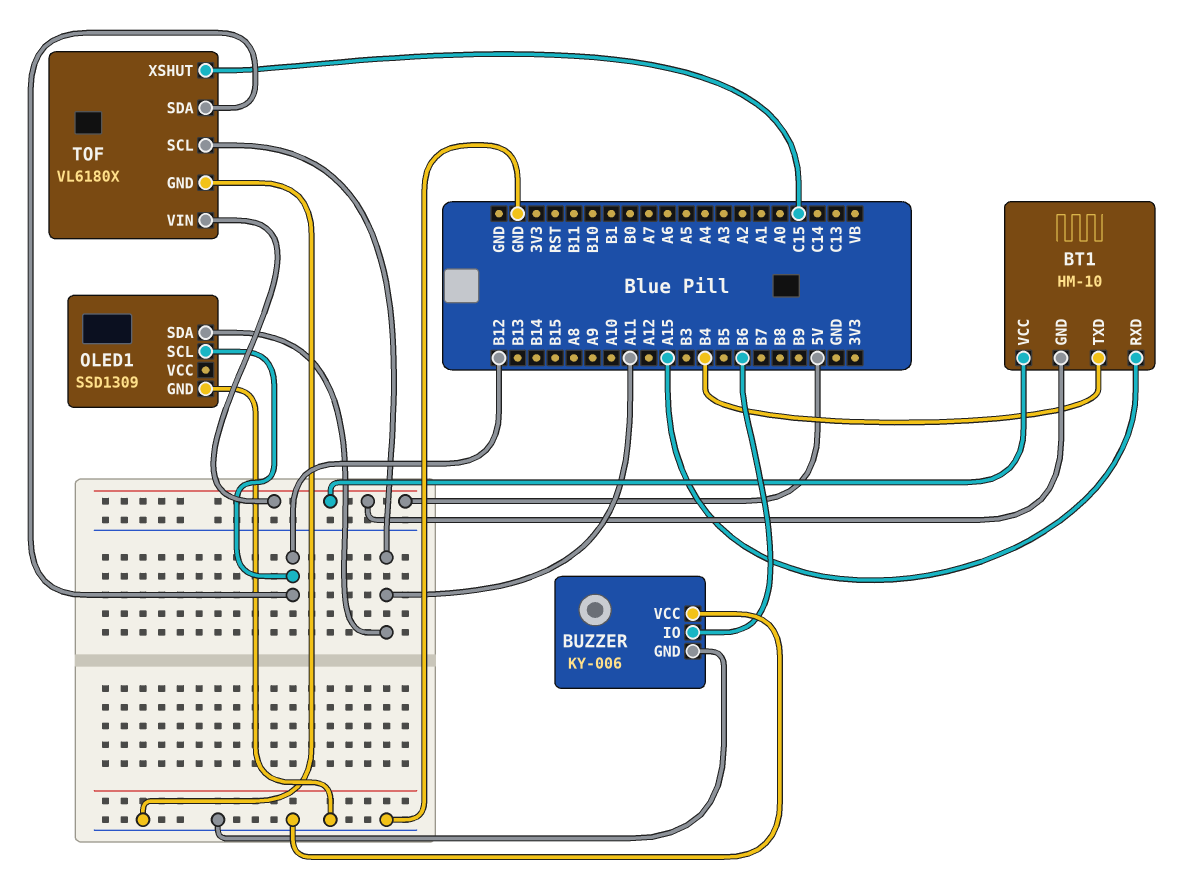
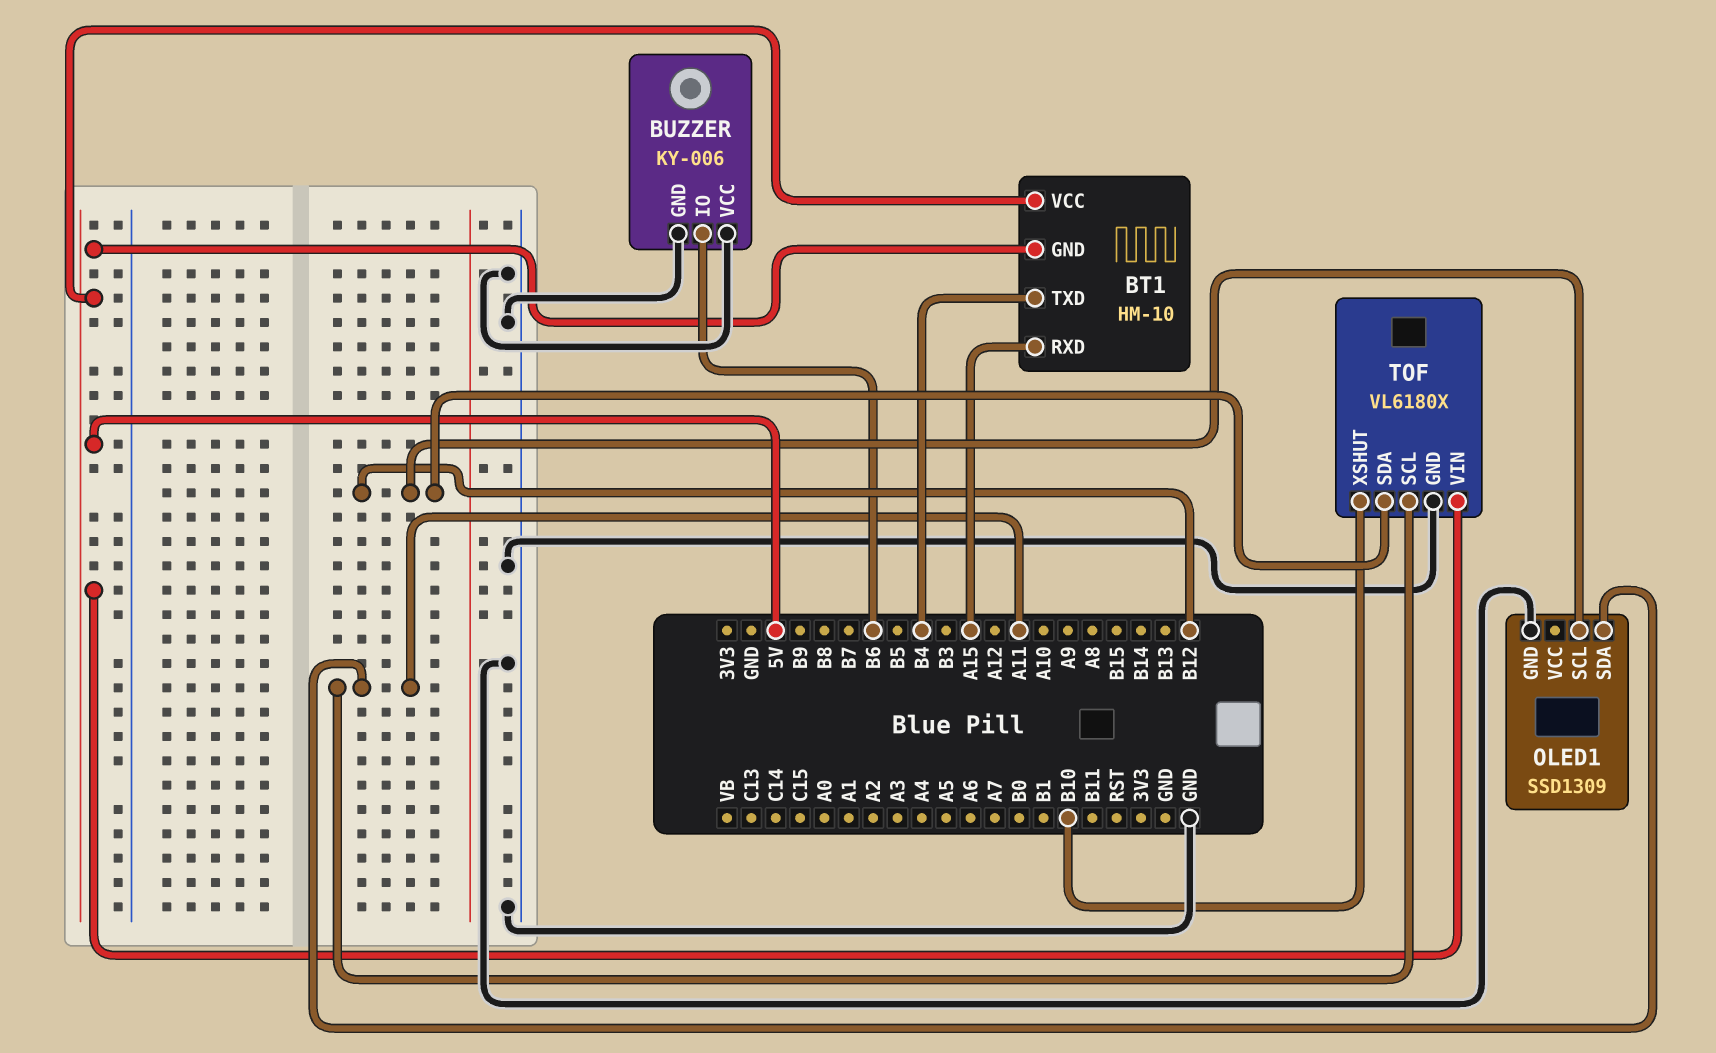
TOF pin XSHUT: C15 -> B10

